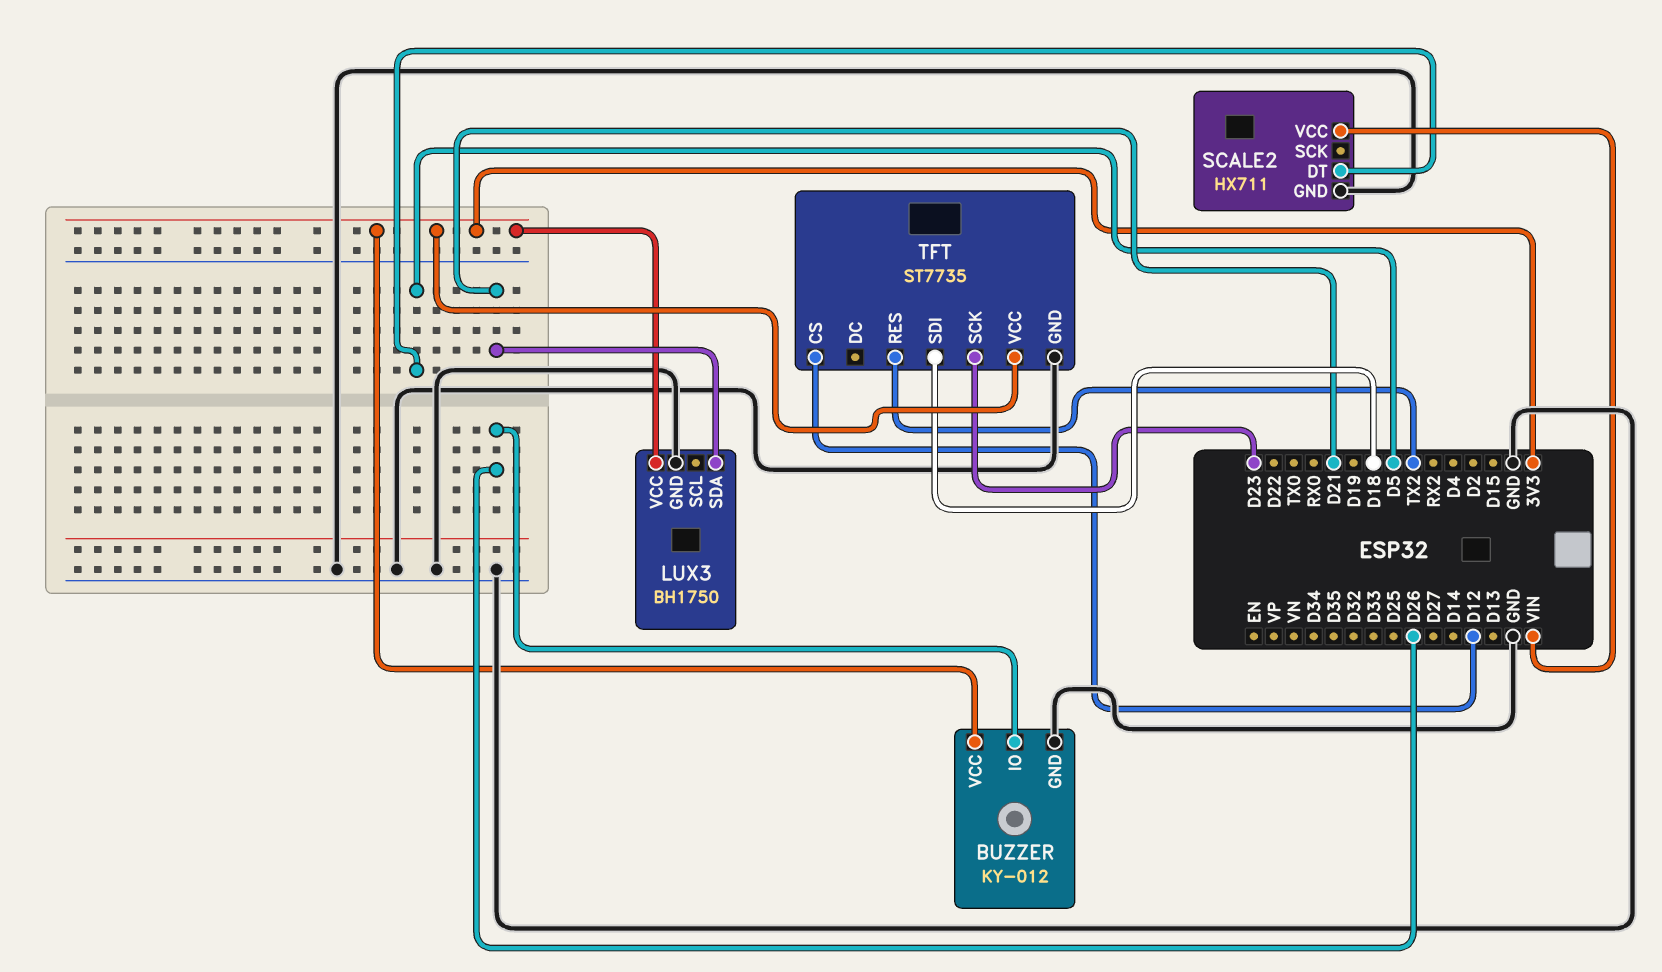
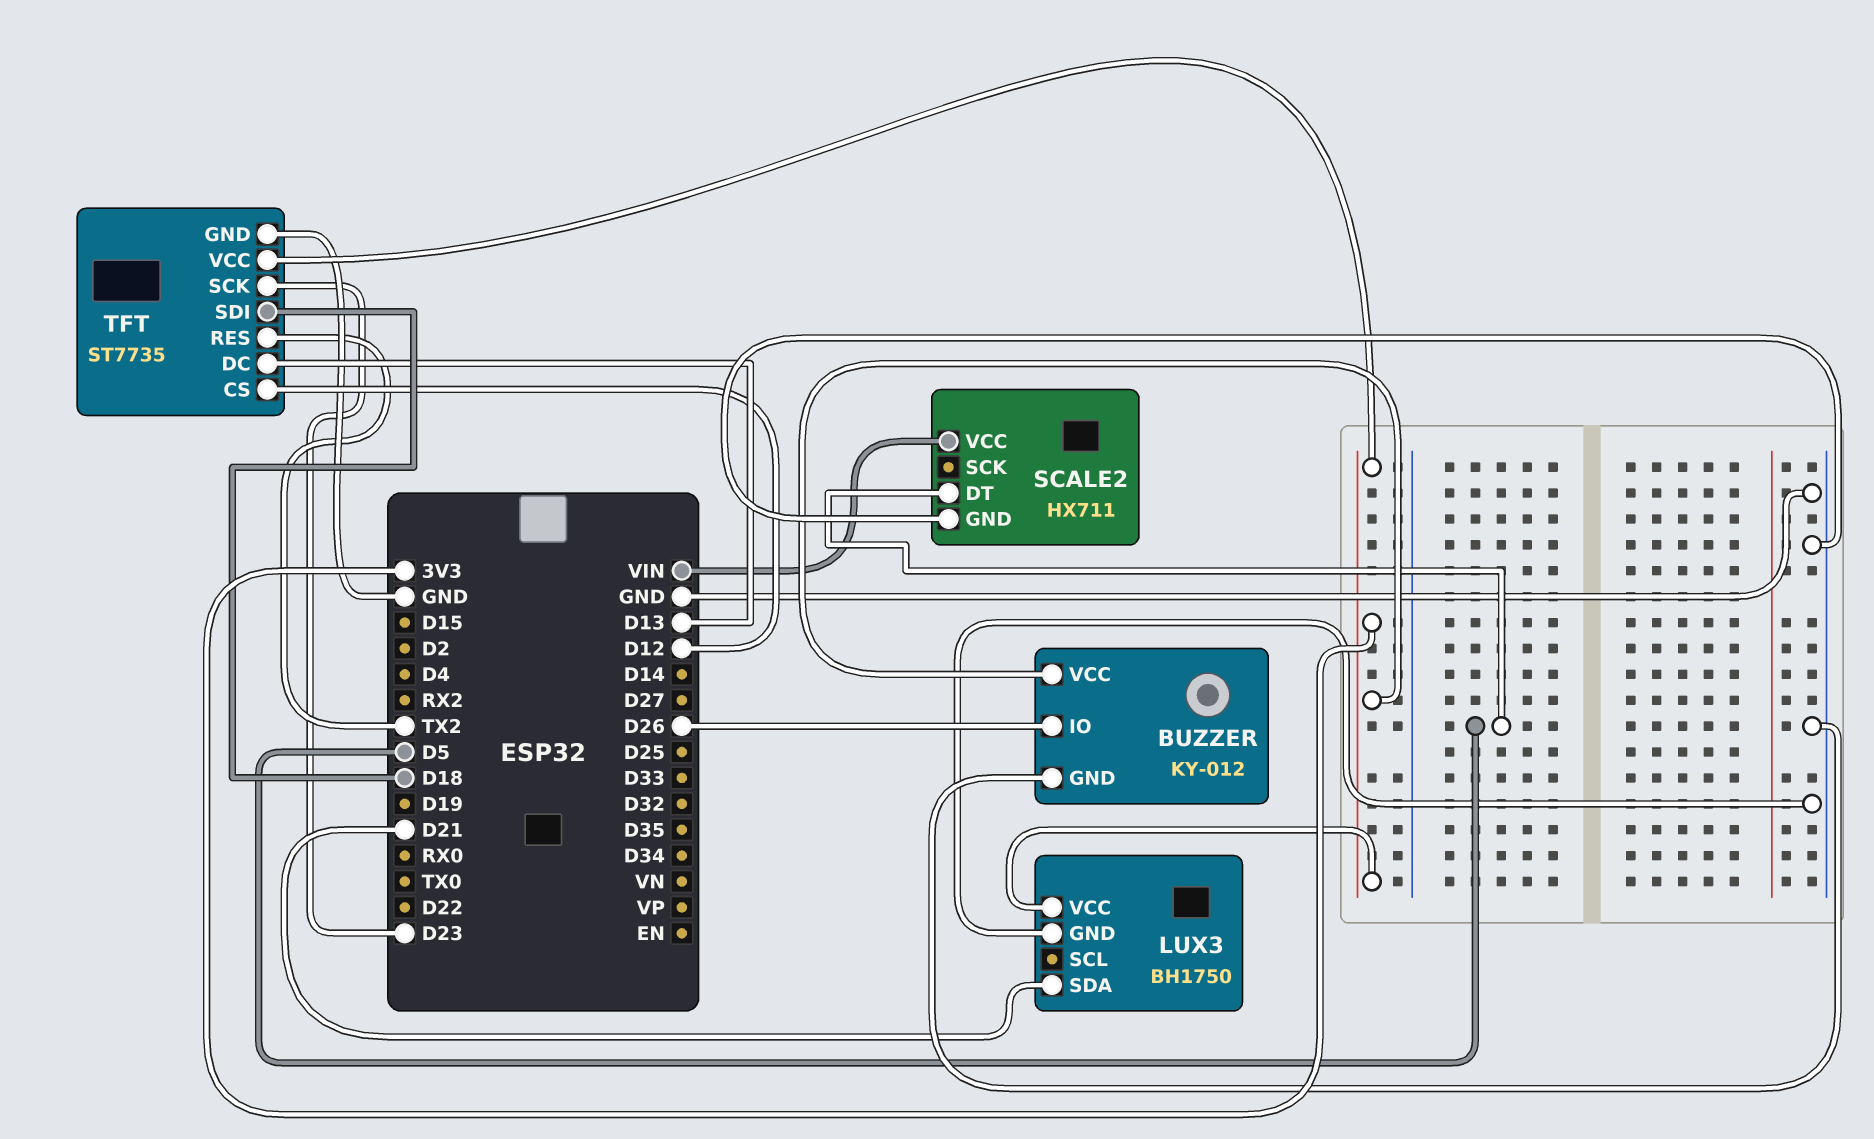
TFT pin DC: none -> D13

